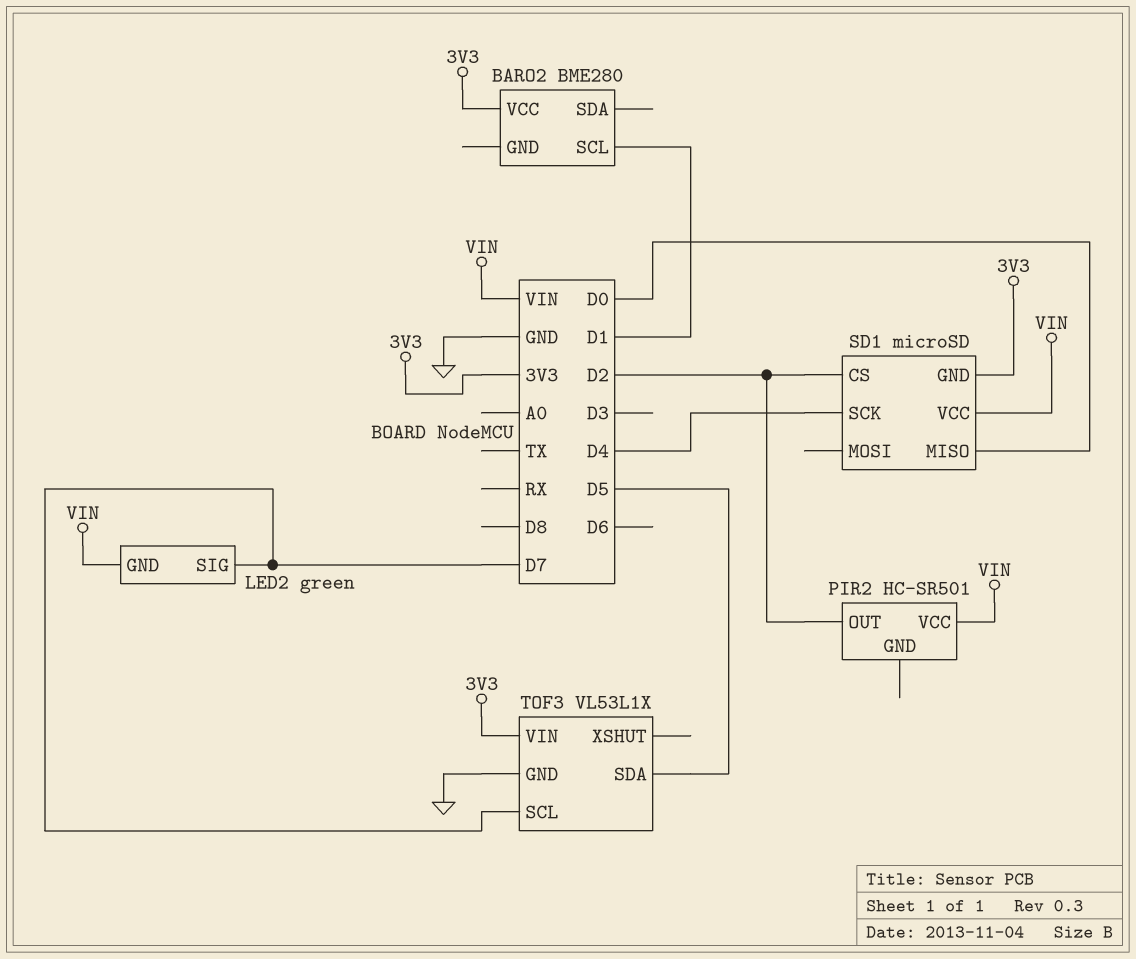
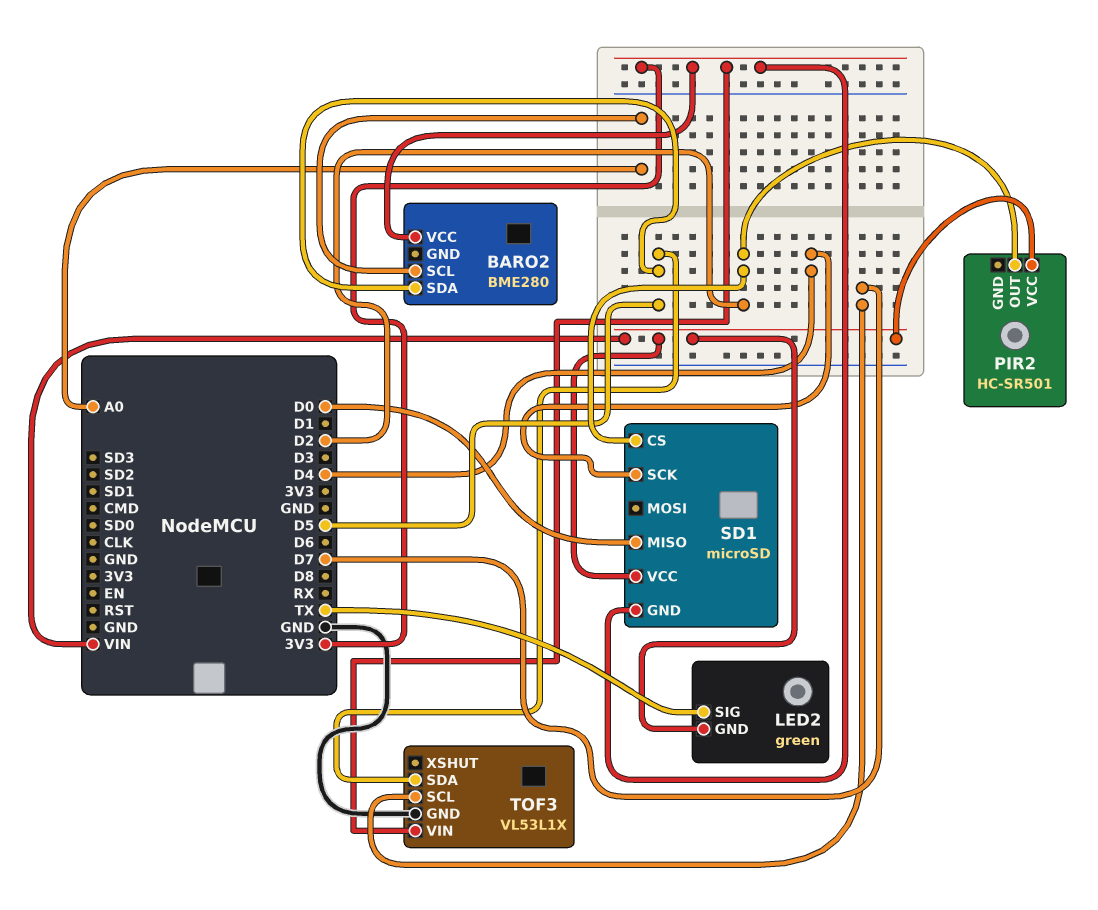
BARO2 pin SCL: D1 -> A0
BARO2 pin SDA: none -> D5
LED2 pin SIG: D7 -> TX

